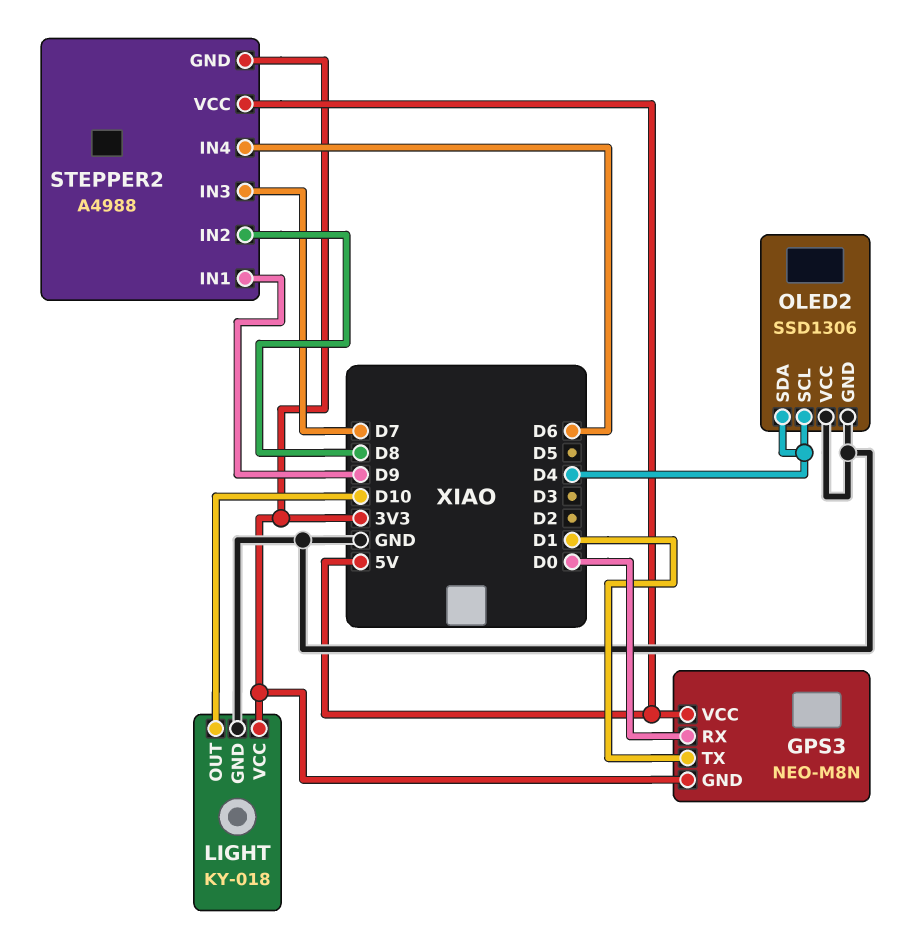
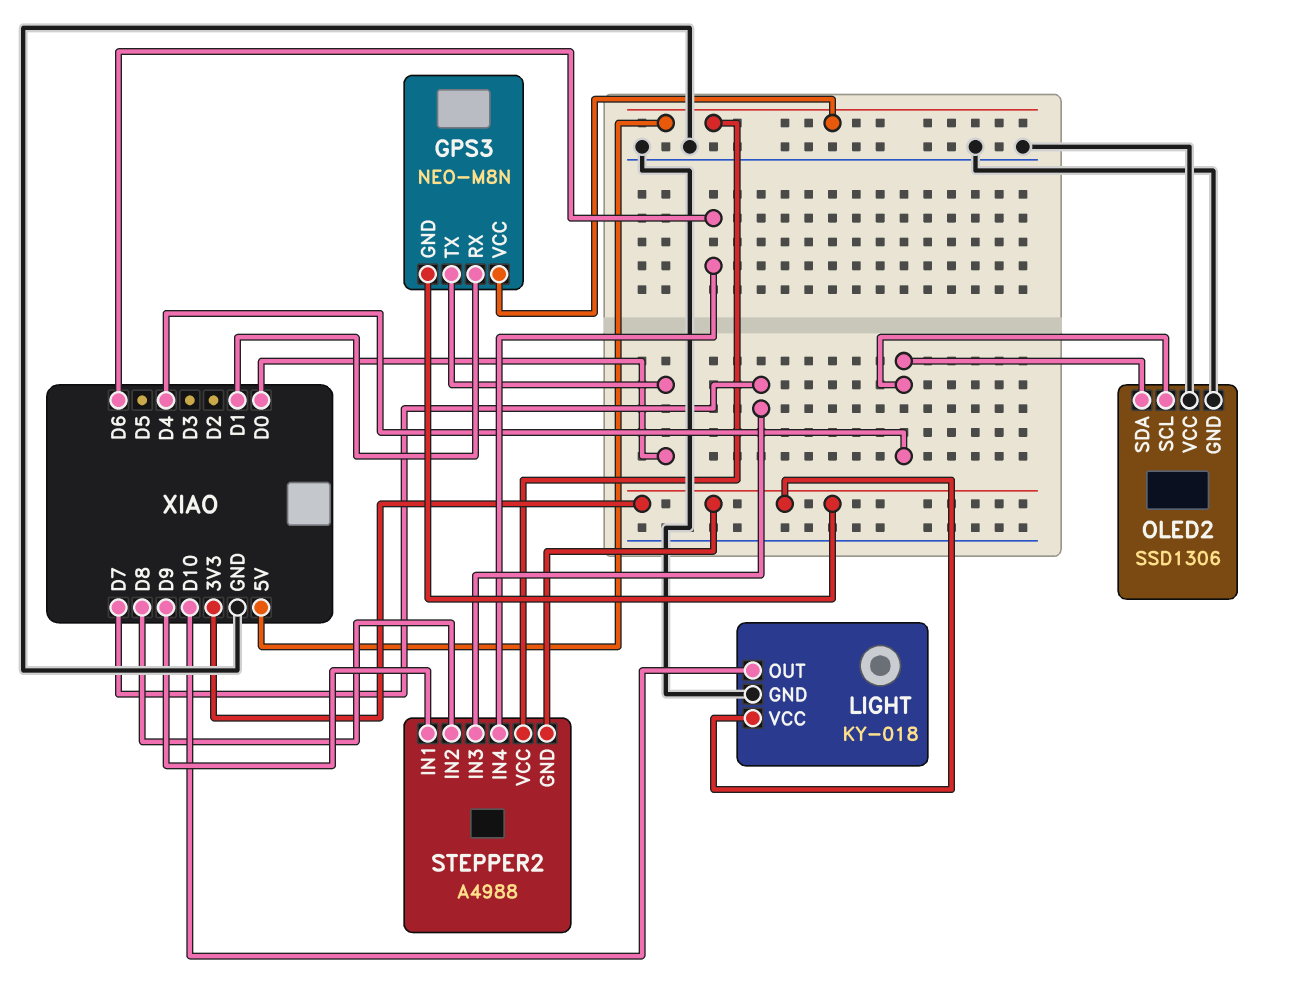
GPS3 pin RX: D0 -> D1
GPS3 pin TX: D1 -> D0

